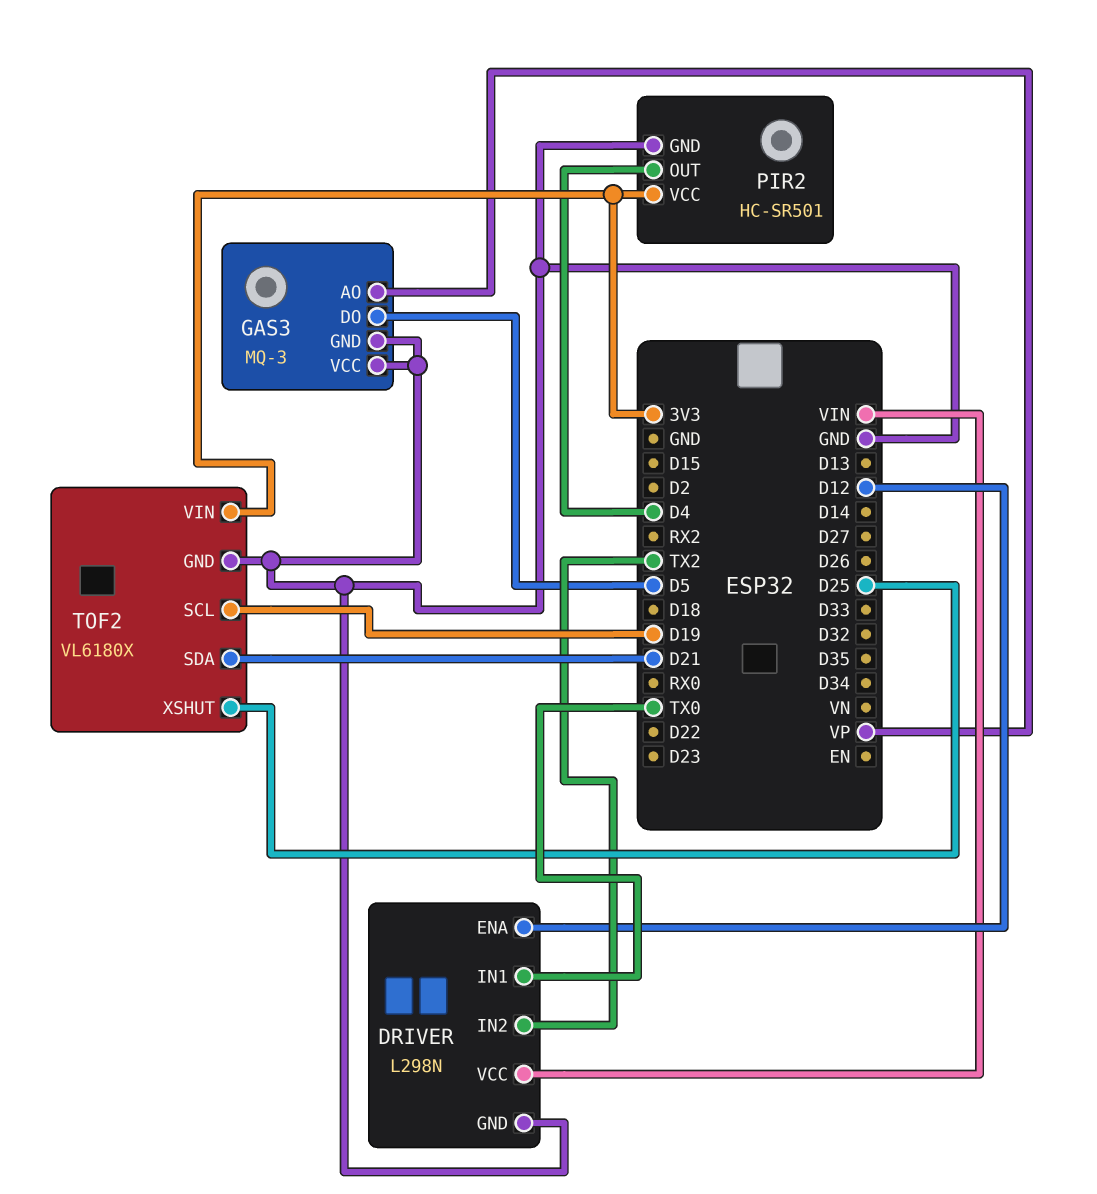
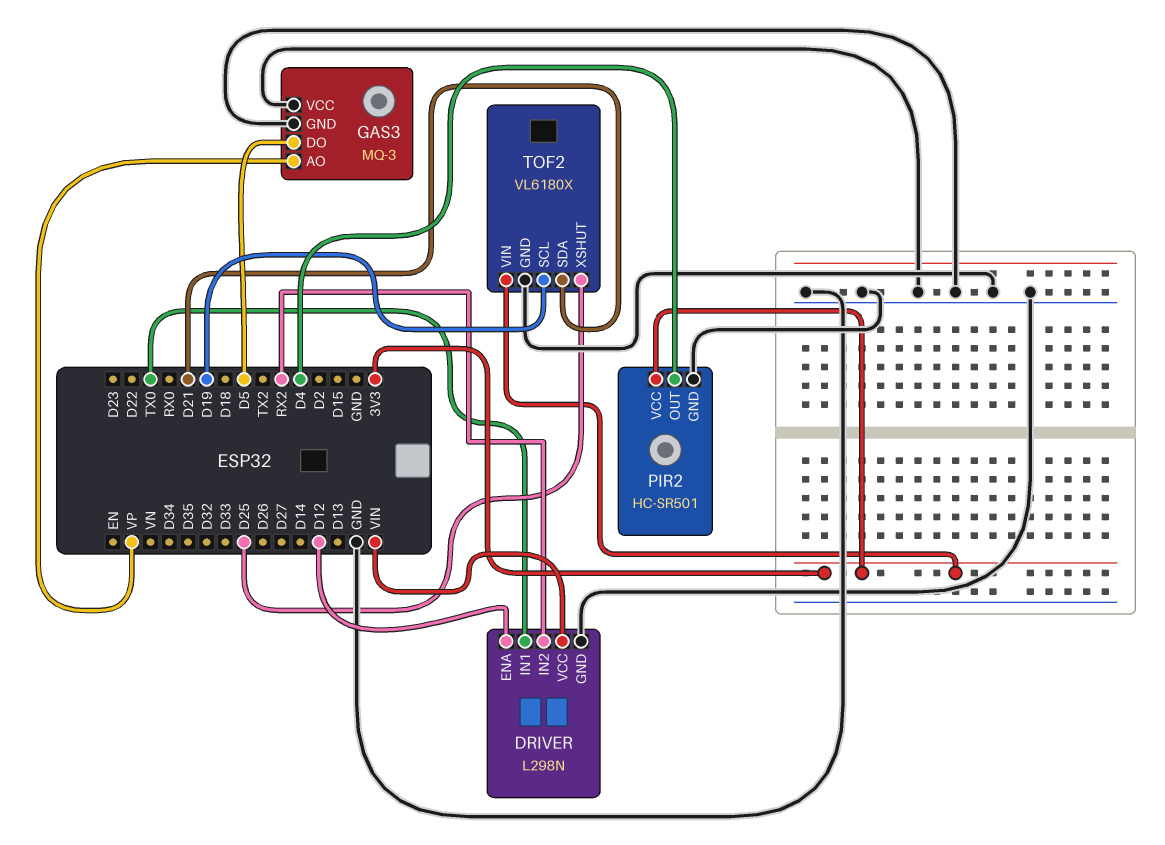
DRIVER pin IN2: TX2 -> RX2

